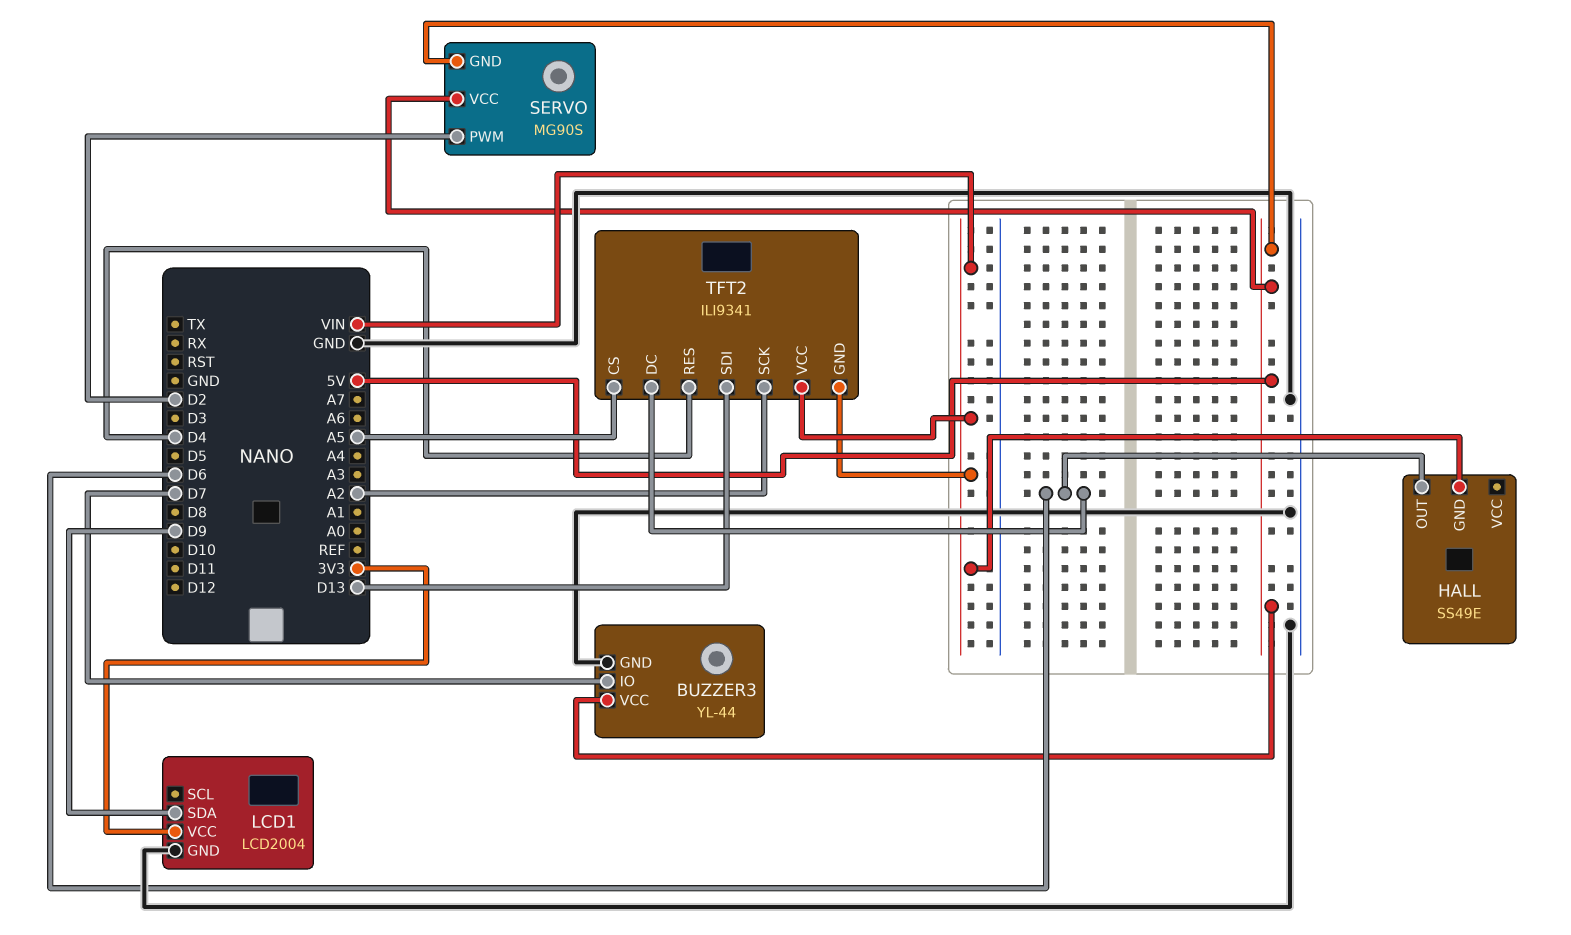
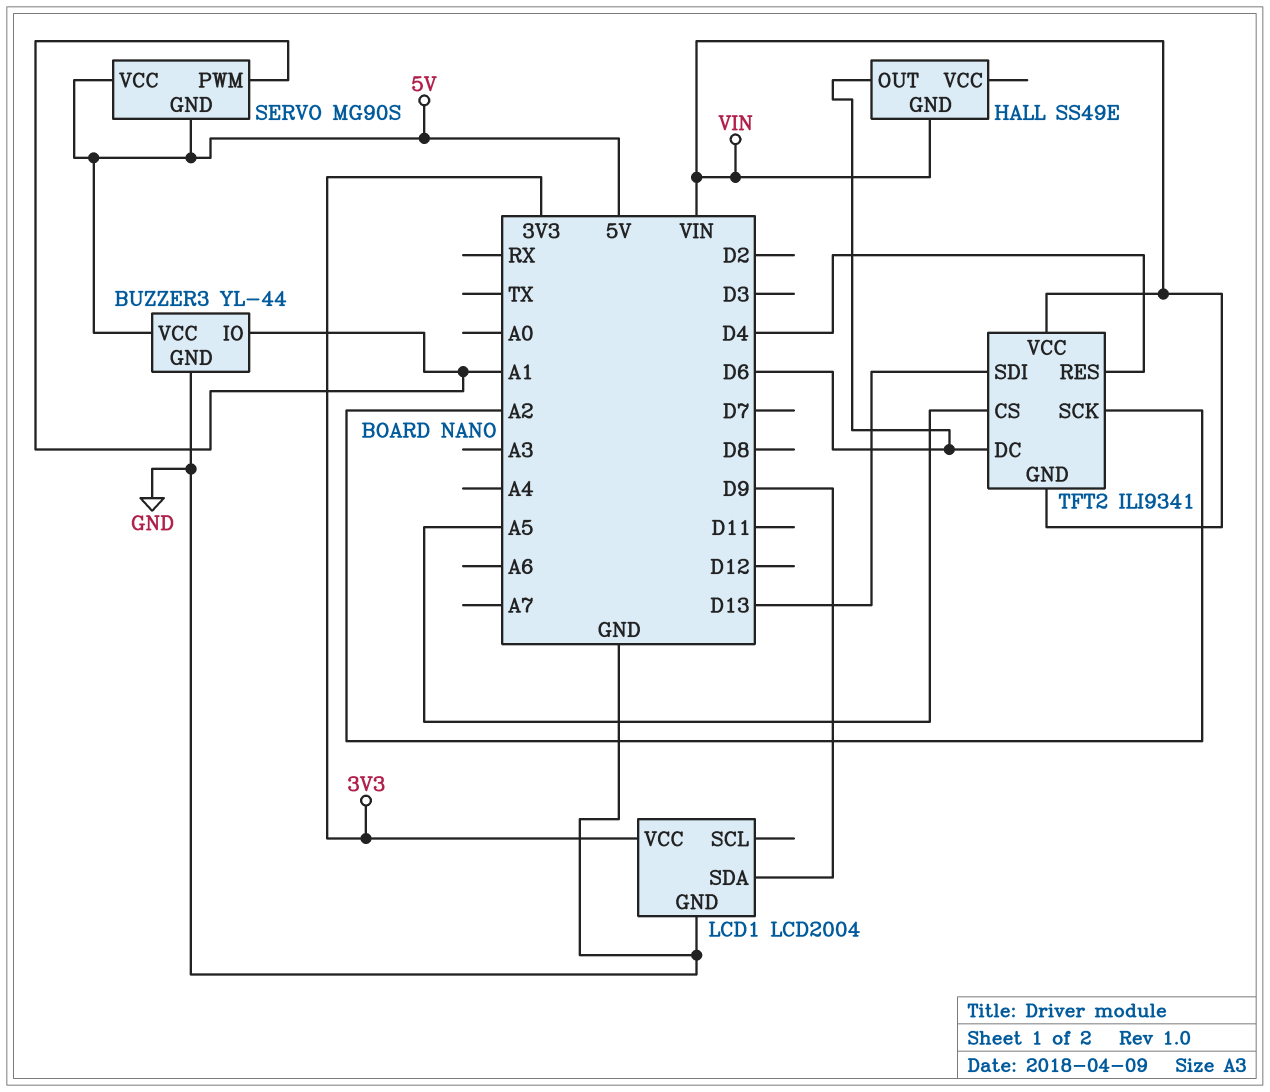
BUZZER3 pin IO: D7 -> A1
SERVO pin PWM: D2 -> A1

